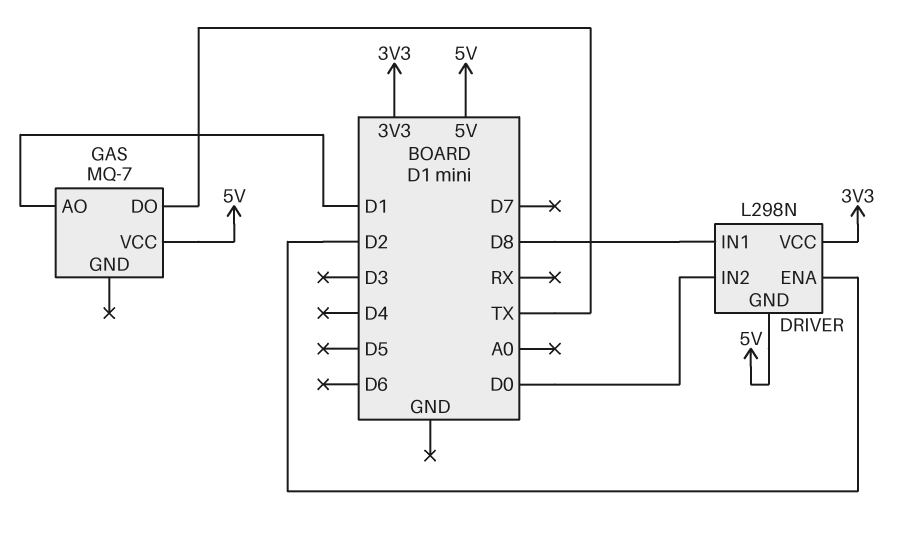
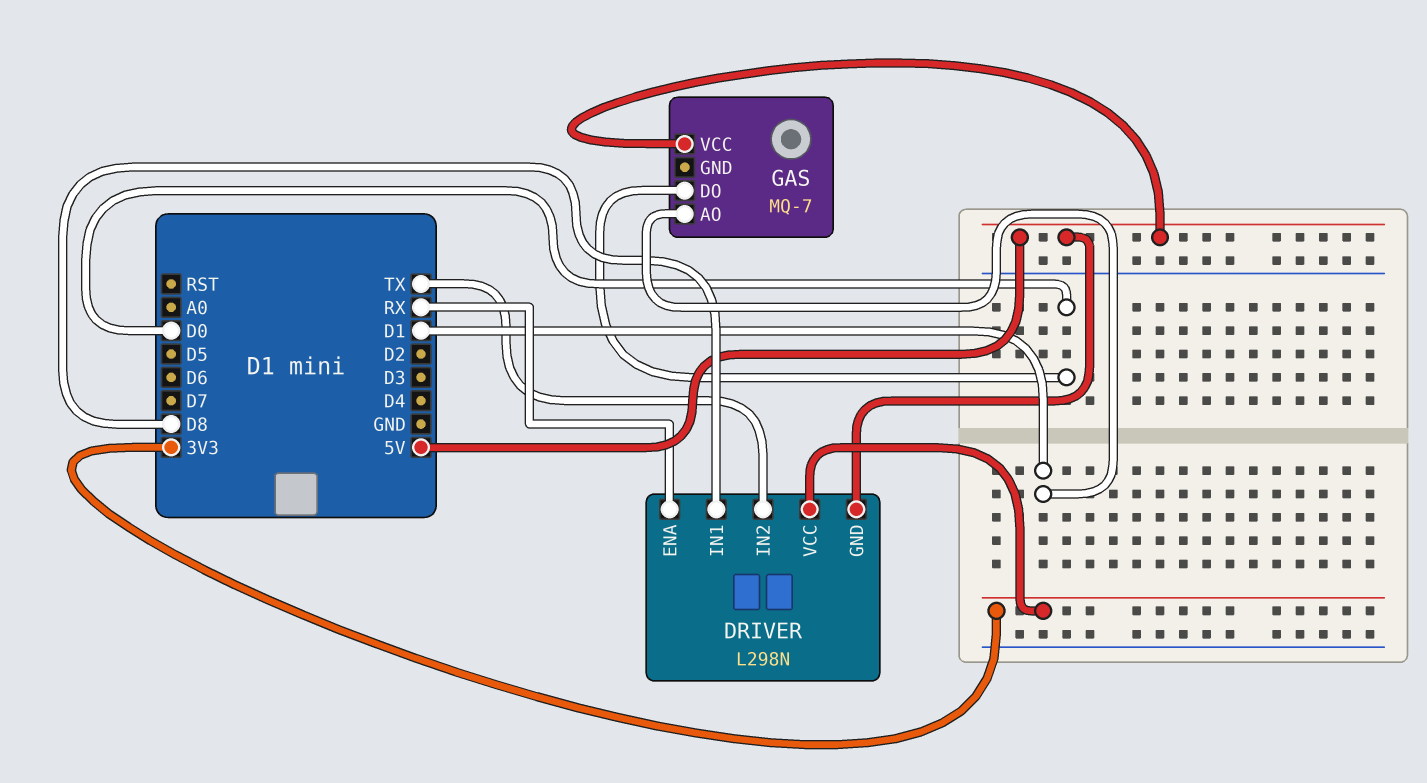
DRIVER pin ENA: D2 -> RX
DRIVER pin IN2: D0 -> TX
GAS pin DO: TX -> D0

